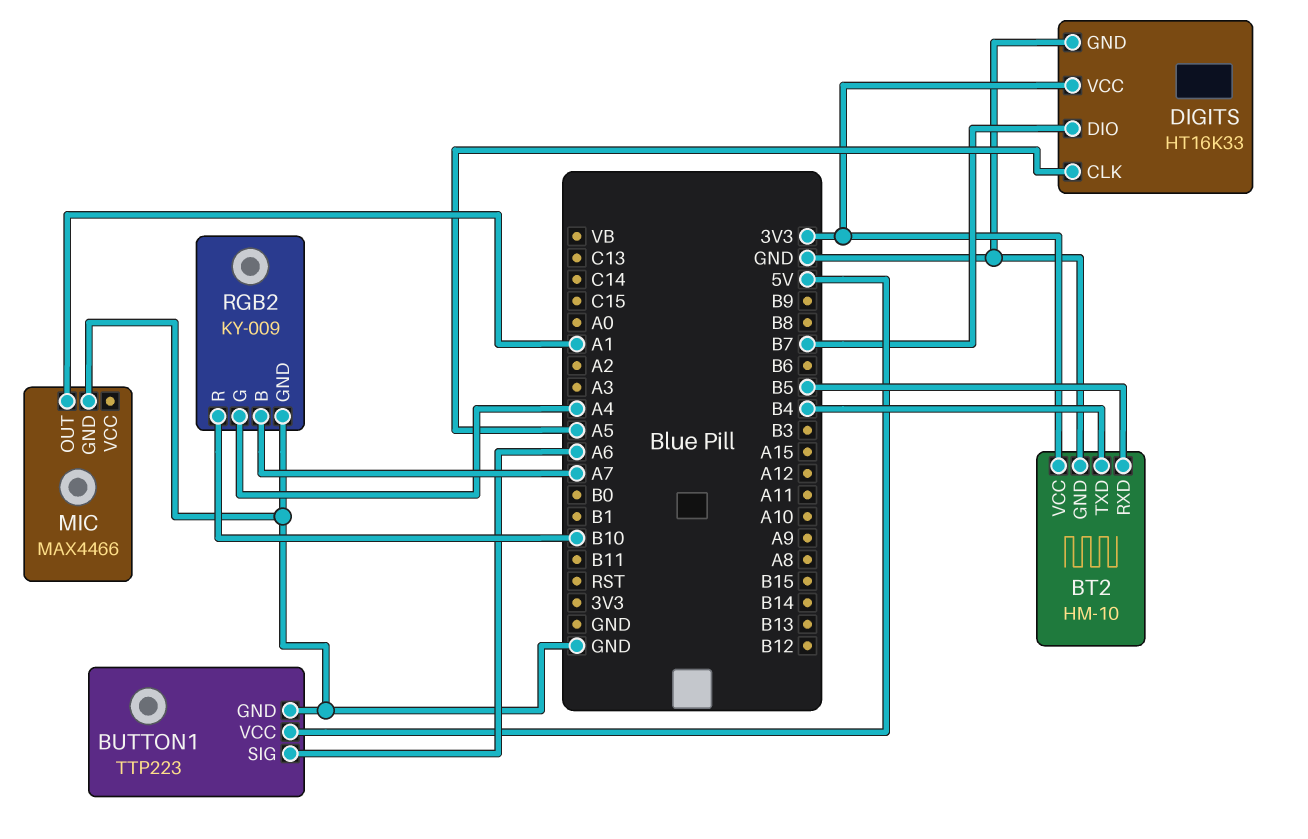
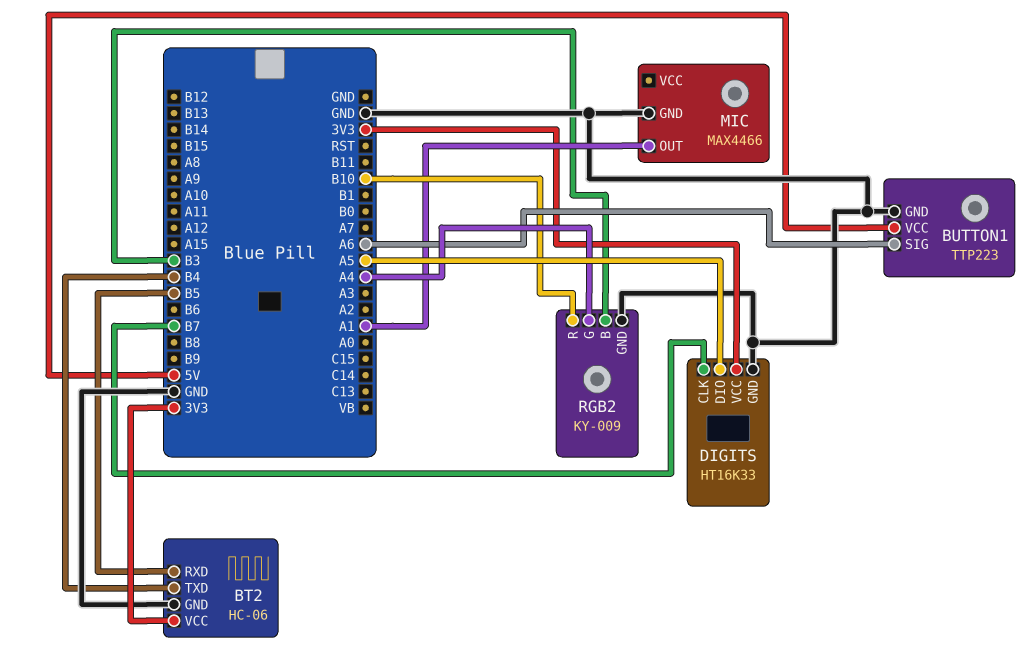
BT2: HM-10 -> HC-06
DIGITS pin CLK: A5 -> B7
DIGITS pin DIO: B7 -> A5
RGB2 pin B: A7 -> B3

